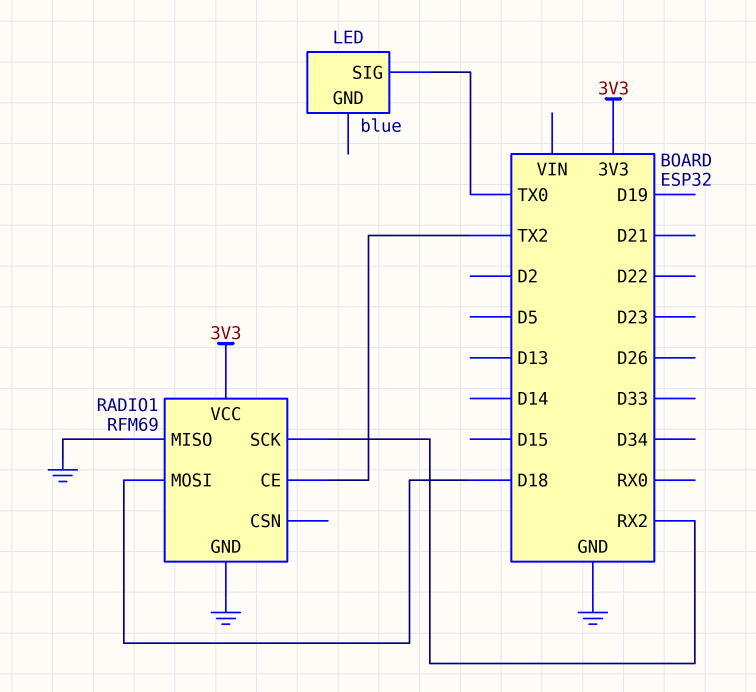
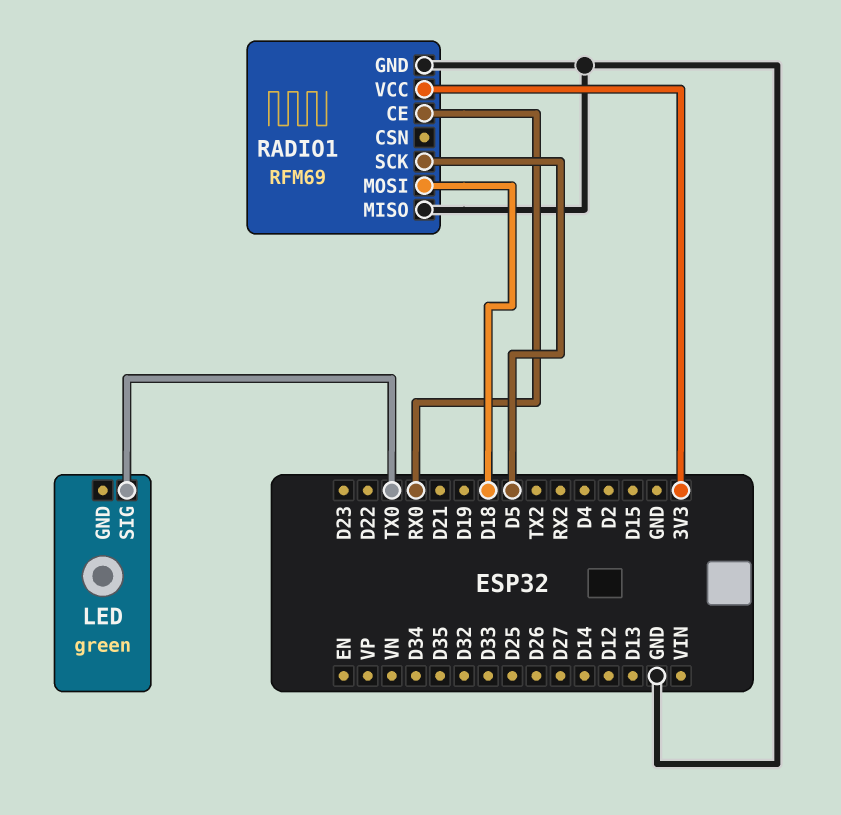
LED: blue -> green
RADIO1 pin CE: TX2 -> RX0
RADIO1 pin SCK: RX2 -> D5

